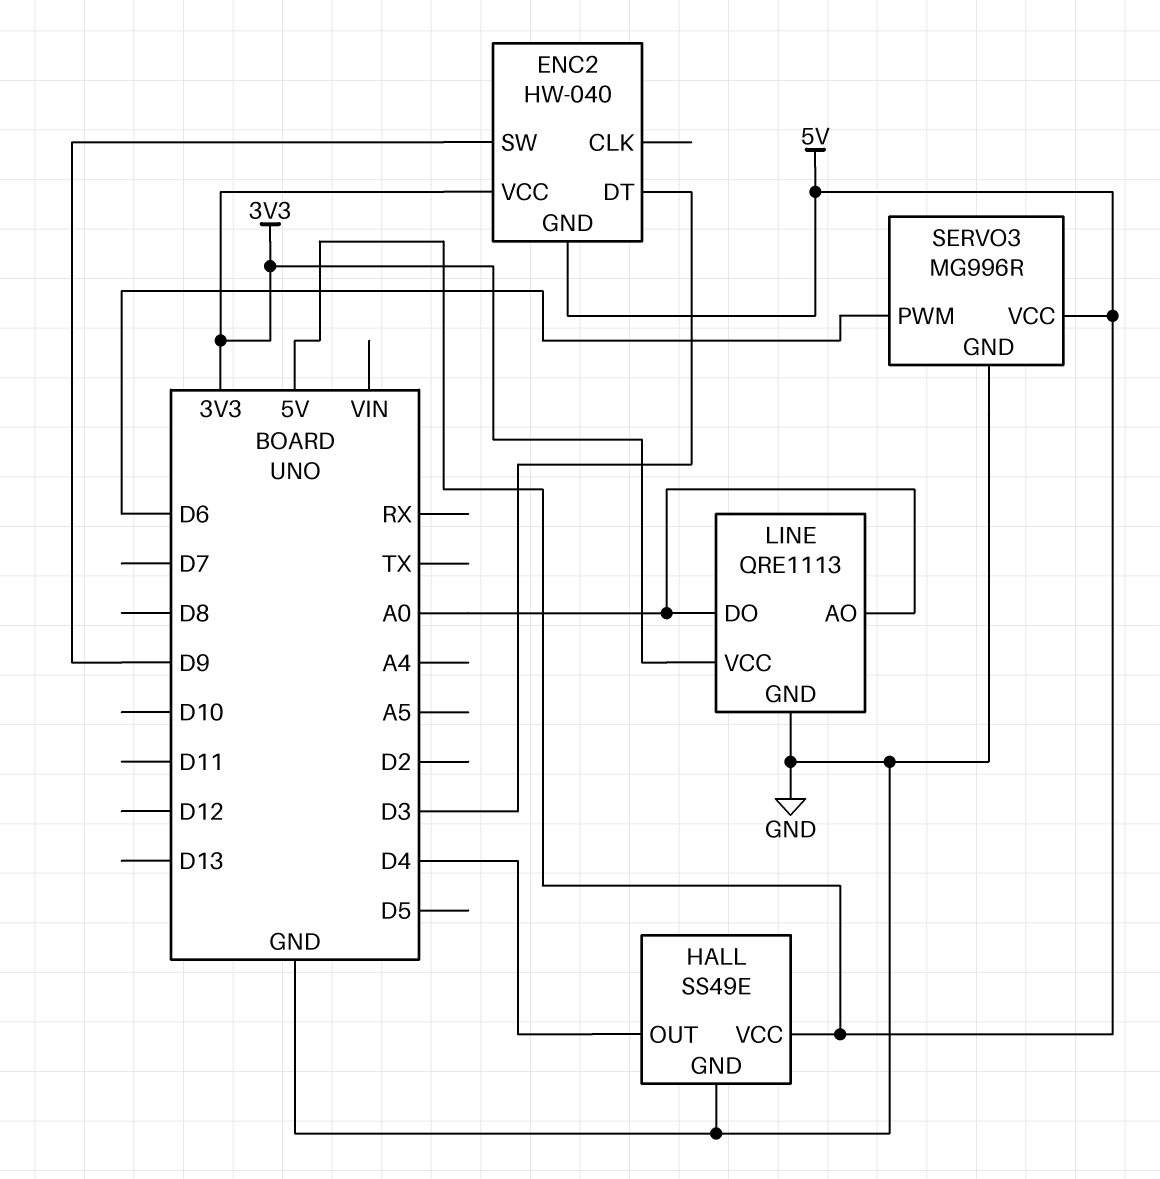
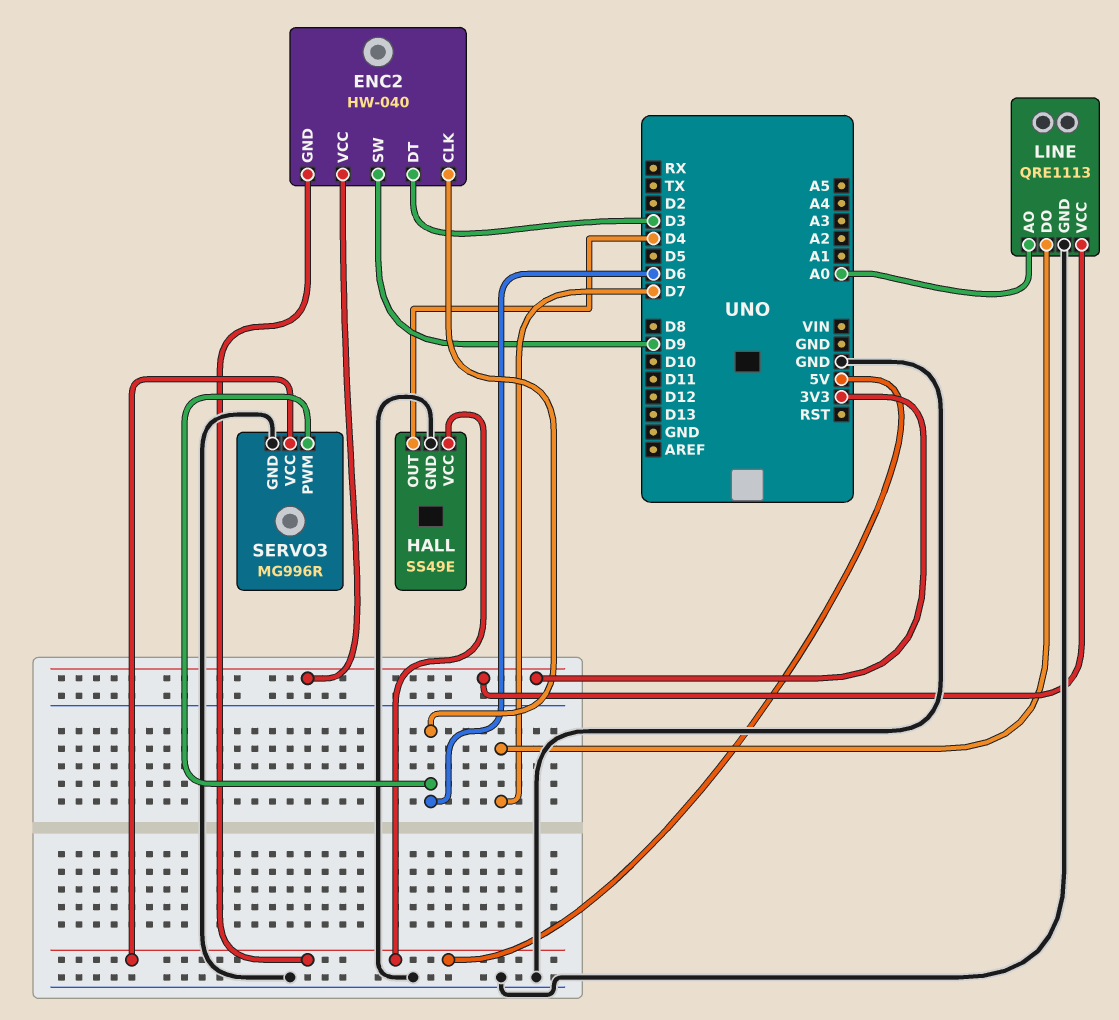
ENC2 pin CLK: none -> D6
LINE pin DO: A0 -> D7

